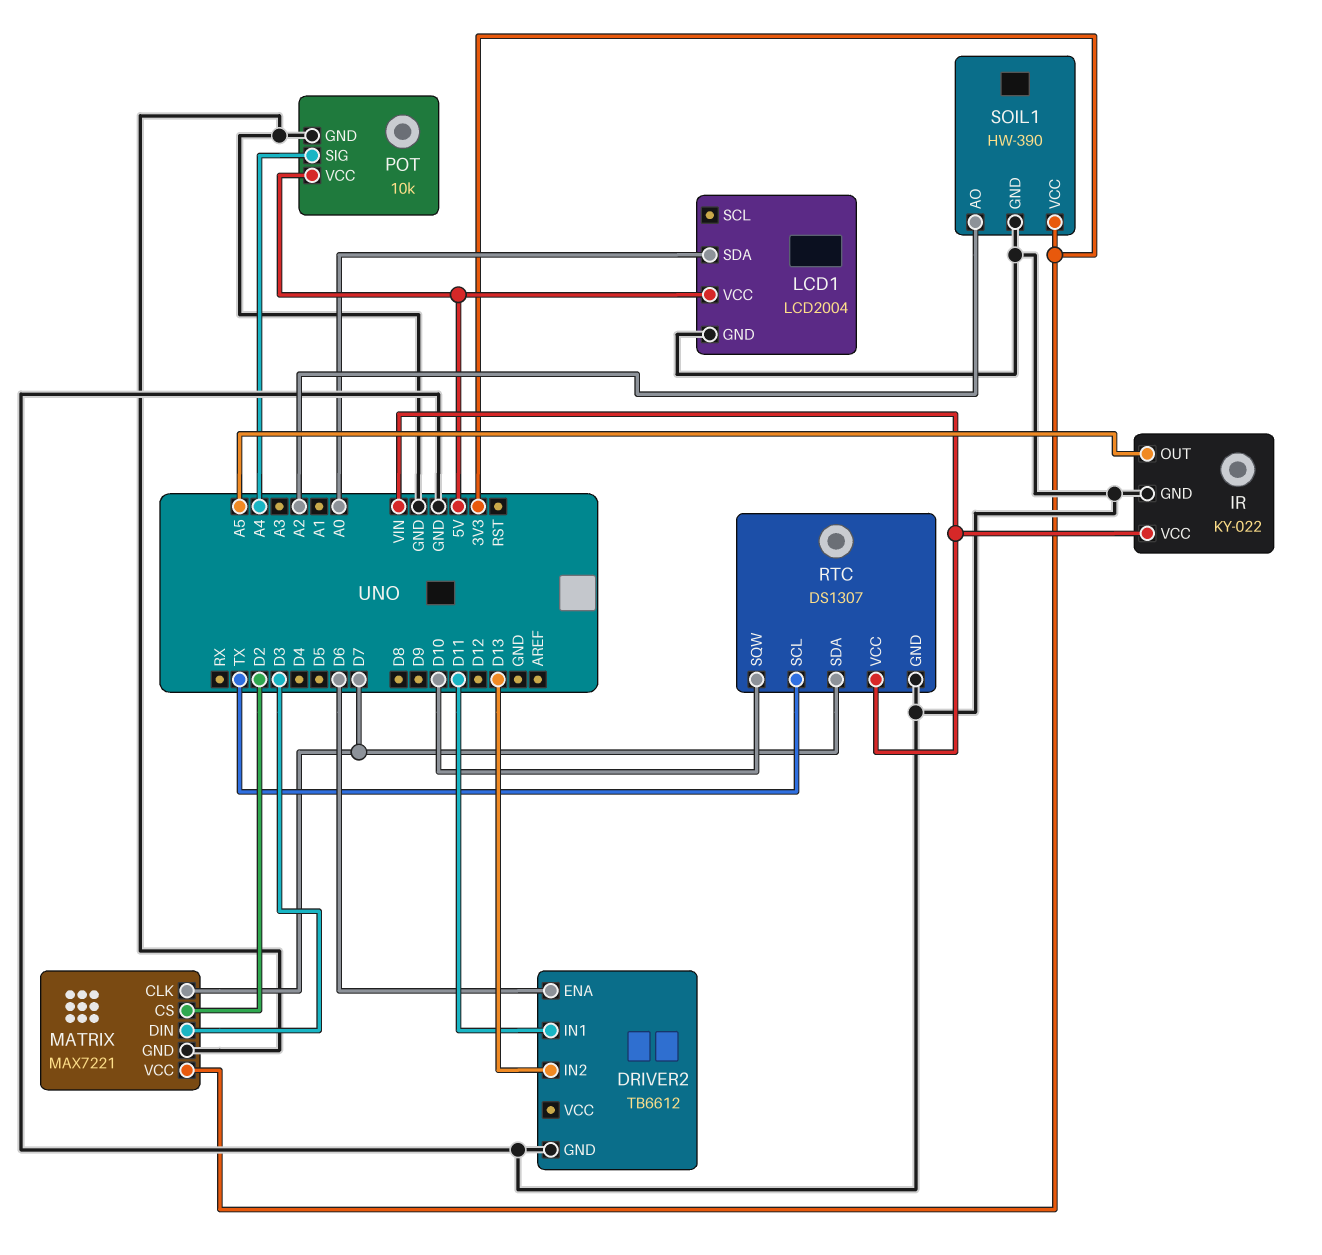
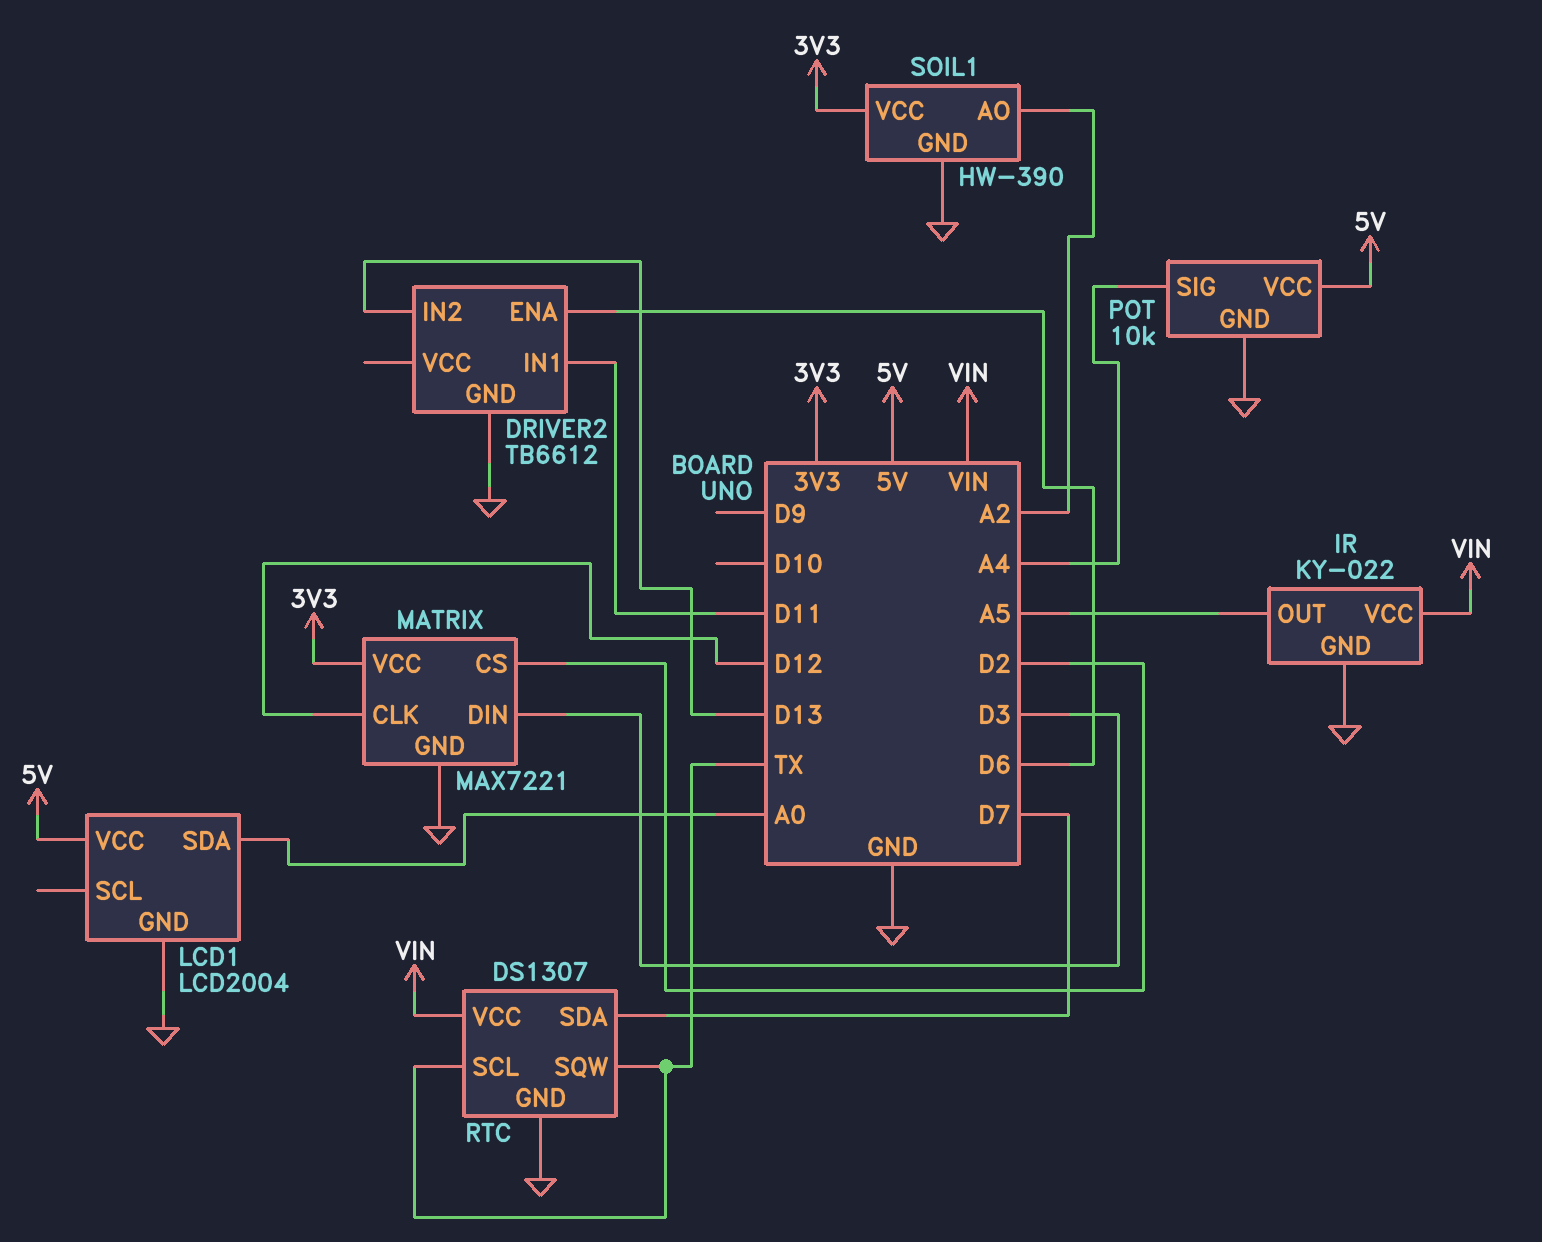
MATRIX pin CLK: D7 -> D12
RTC pin SQW: D10 -> TX

